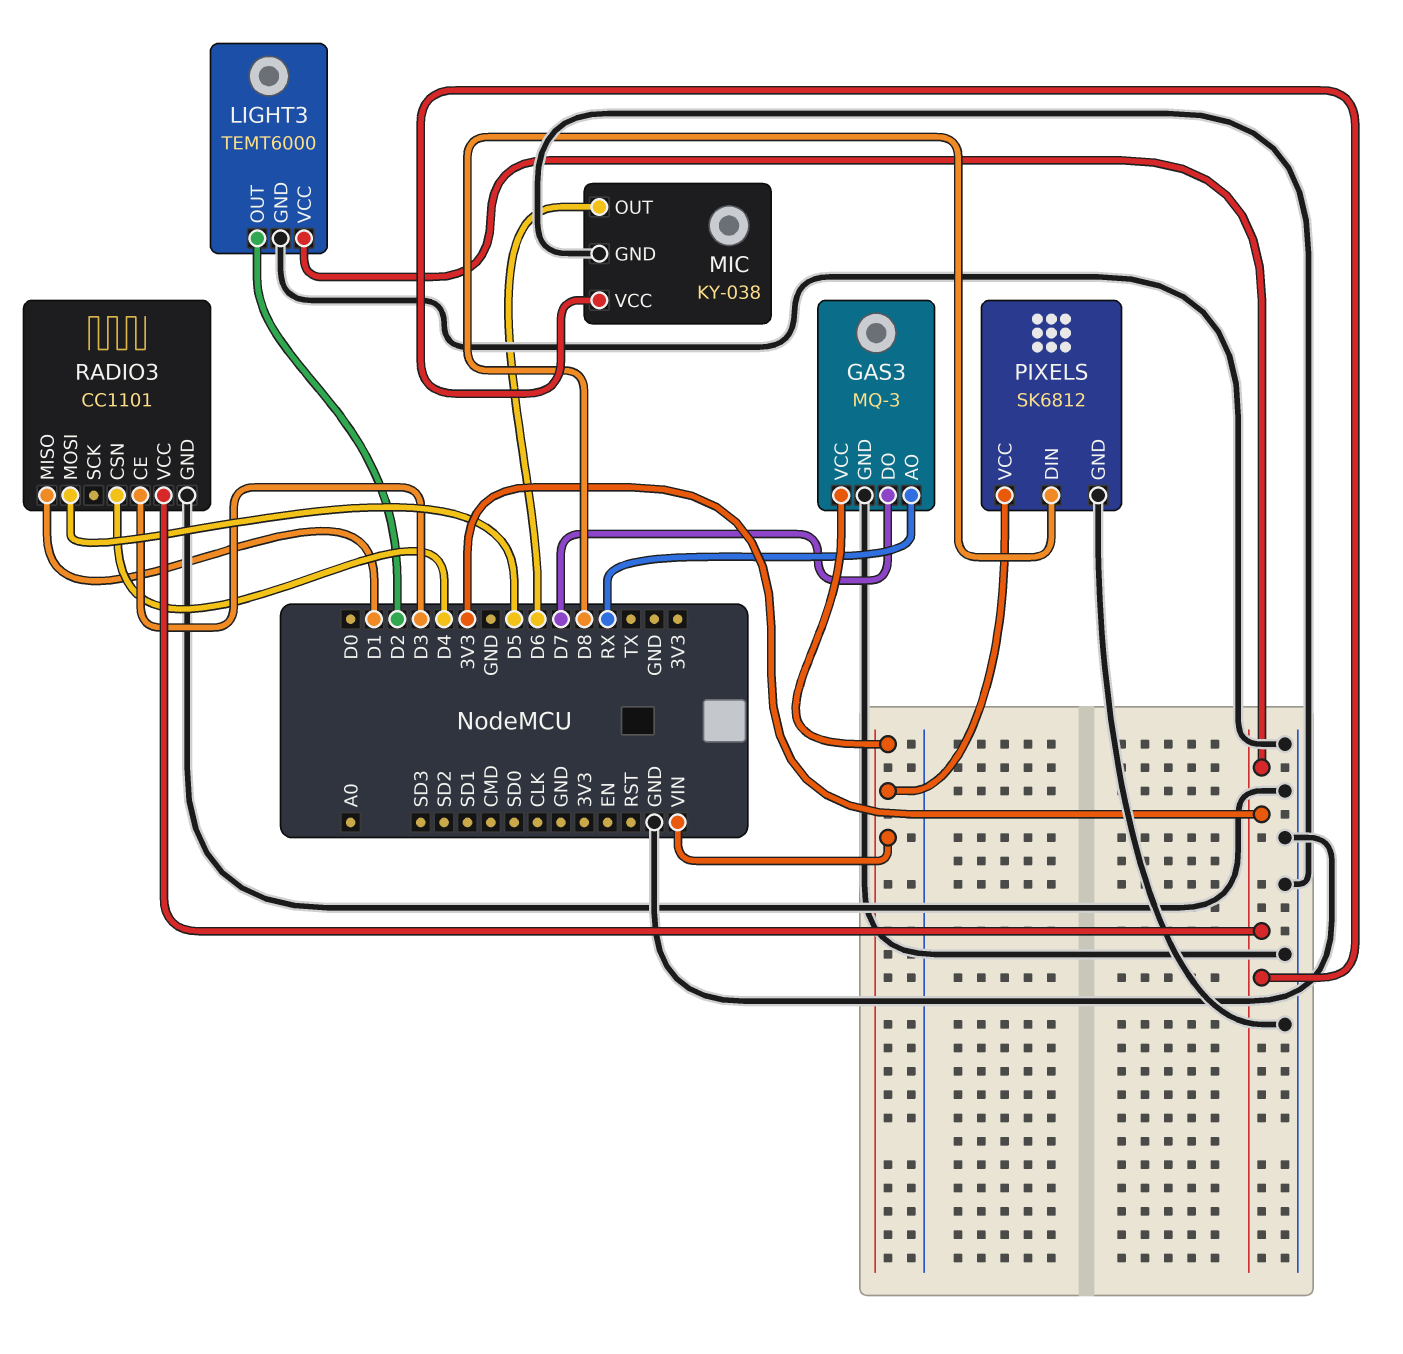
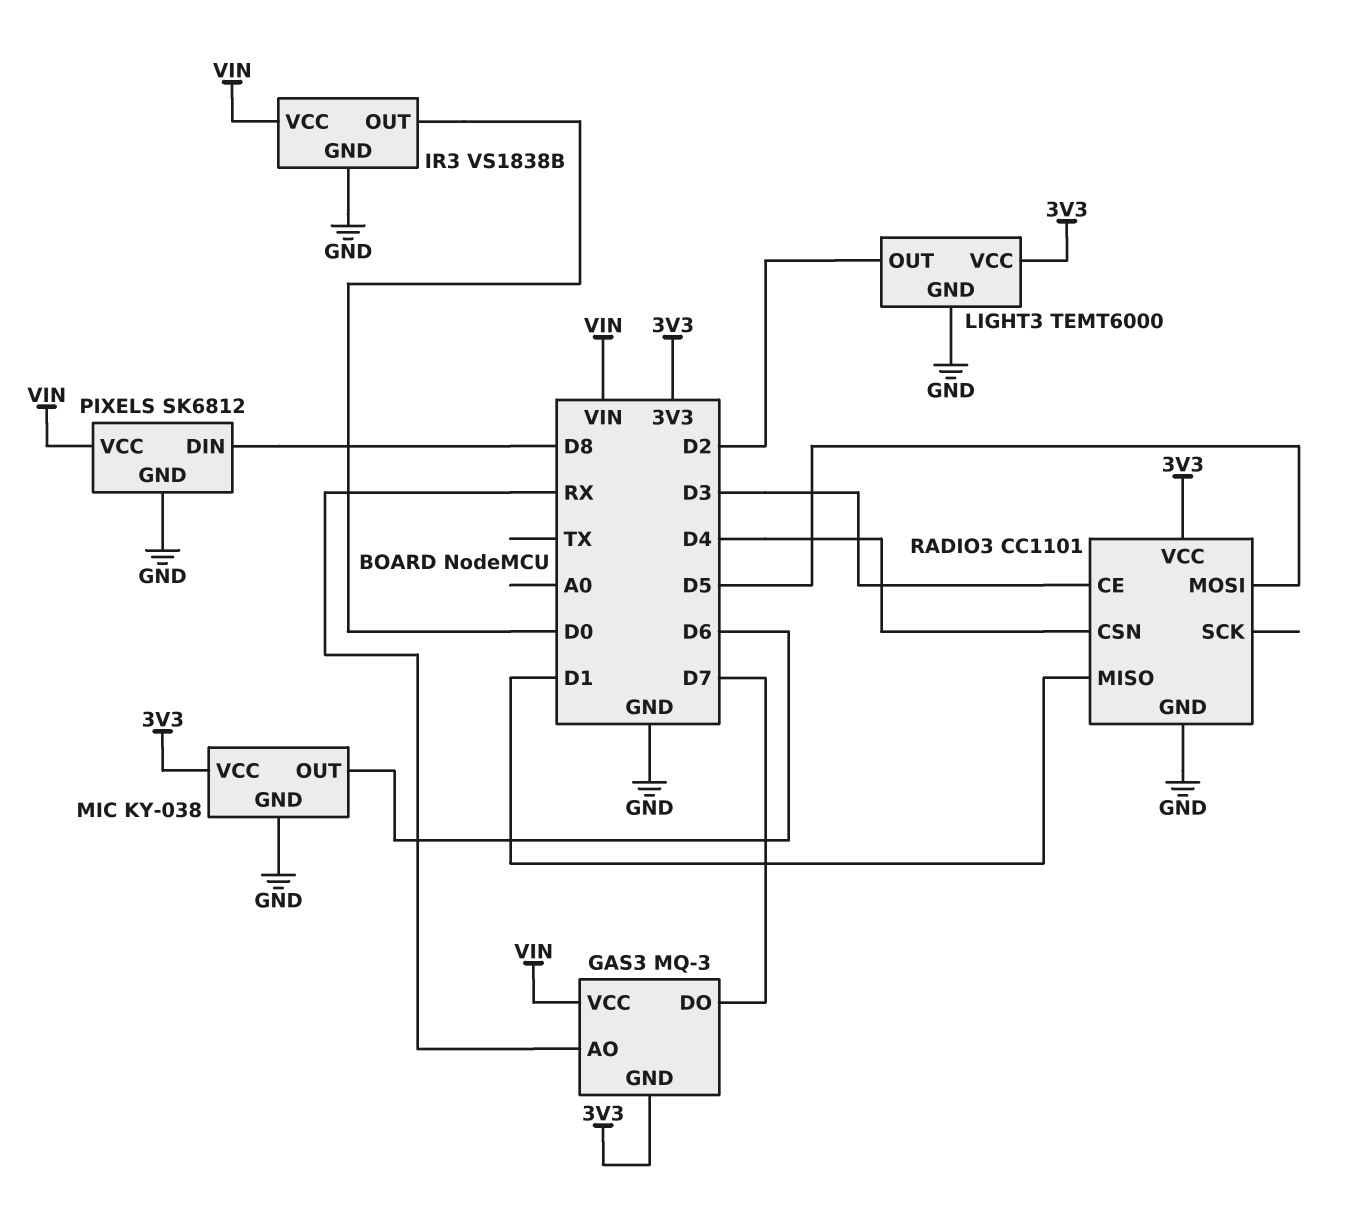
GAS3 pin GND: GND -> 3V3
IR3: none -> VS1838B
IR3 pin GND: none -> GND
IR3 pin OUT: none -> D0
IR3 pin VCC: none -> VIN

